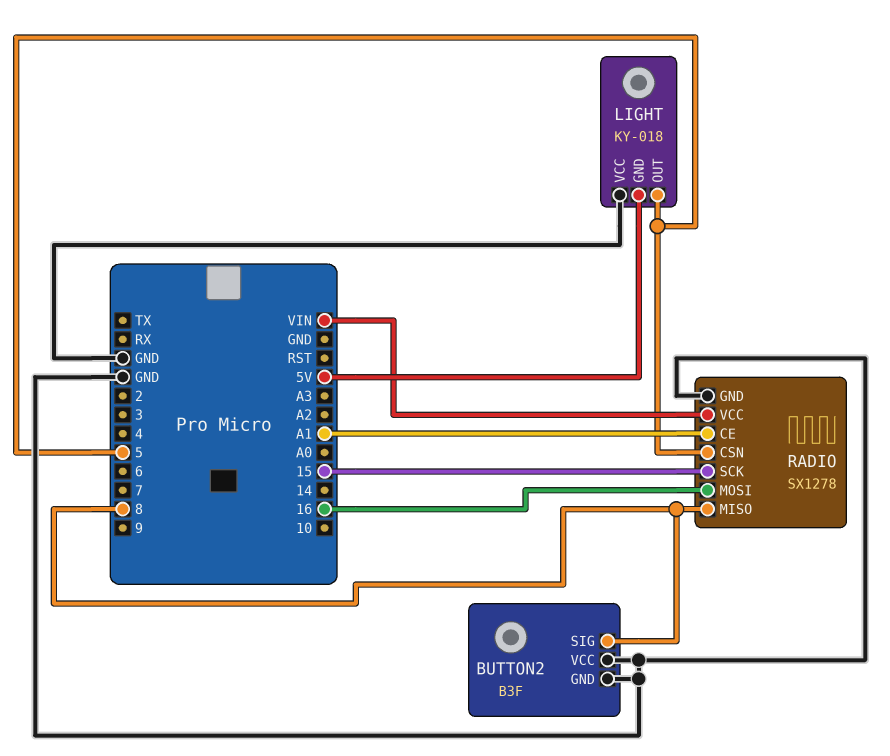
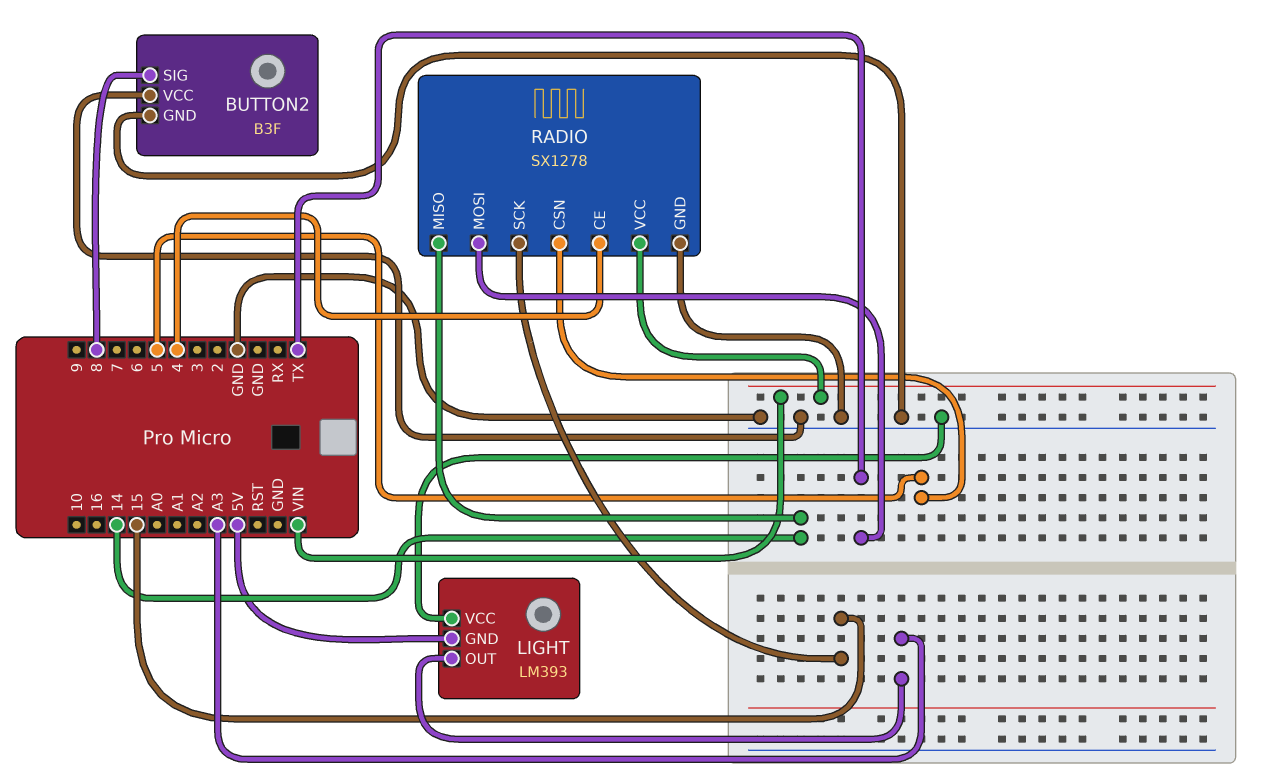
LIGHT: KY-018 -> LM393
LIGHT pin OUT: 5 -> A3
RADIO pin CE: A1 -> 4
RADIO pin MISO: 8 -> 14
RADIO pin MOSI: 16 -> TX

